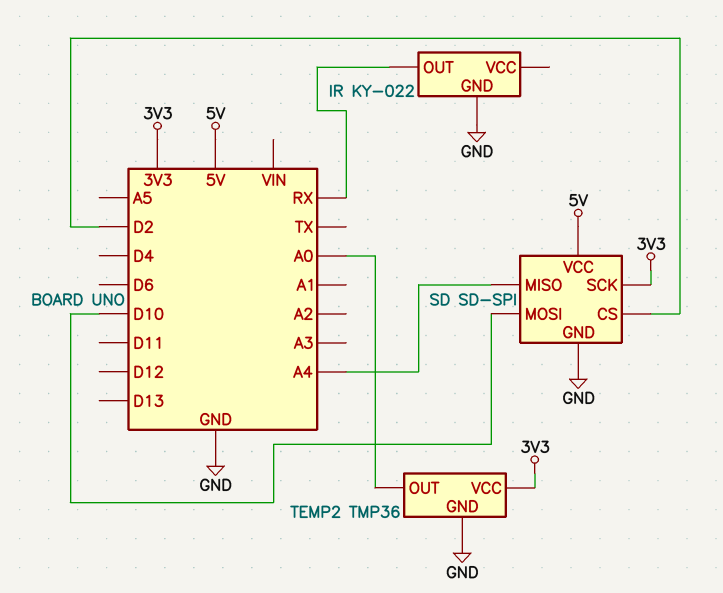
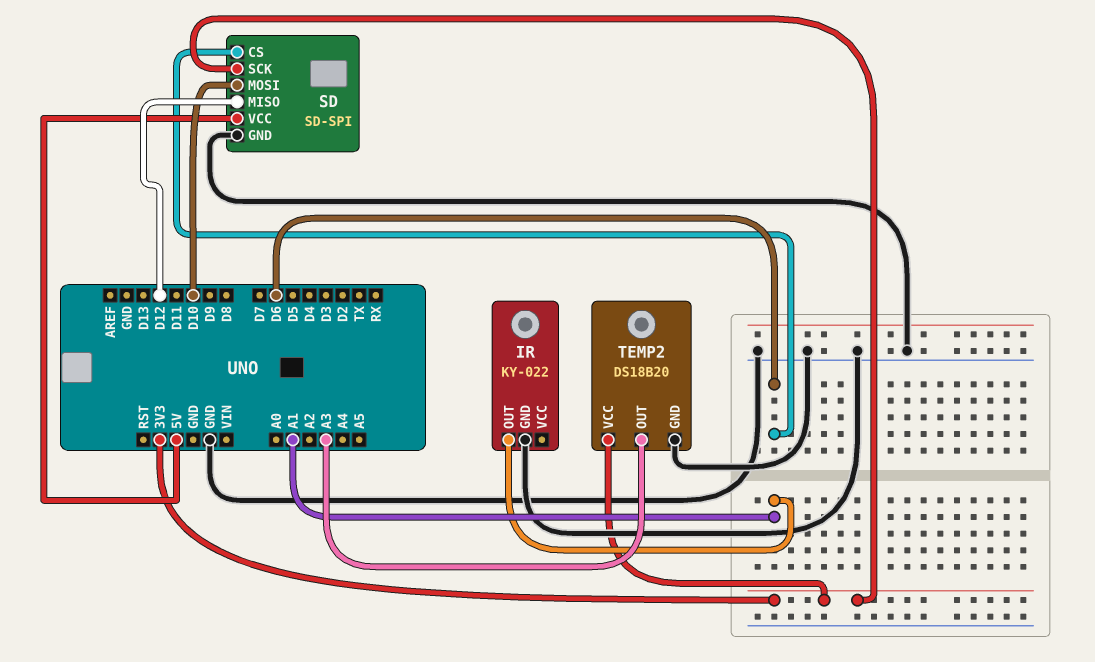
IR pin OUT: RX -> A1
SD pin CS: D2 -> D6
SD pin MISO: A4 -> D12
TEMP2: TMP36 -> DS18B20
TEMP2 pin OUT: A0 -> A3

